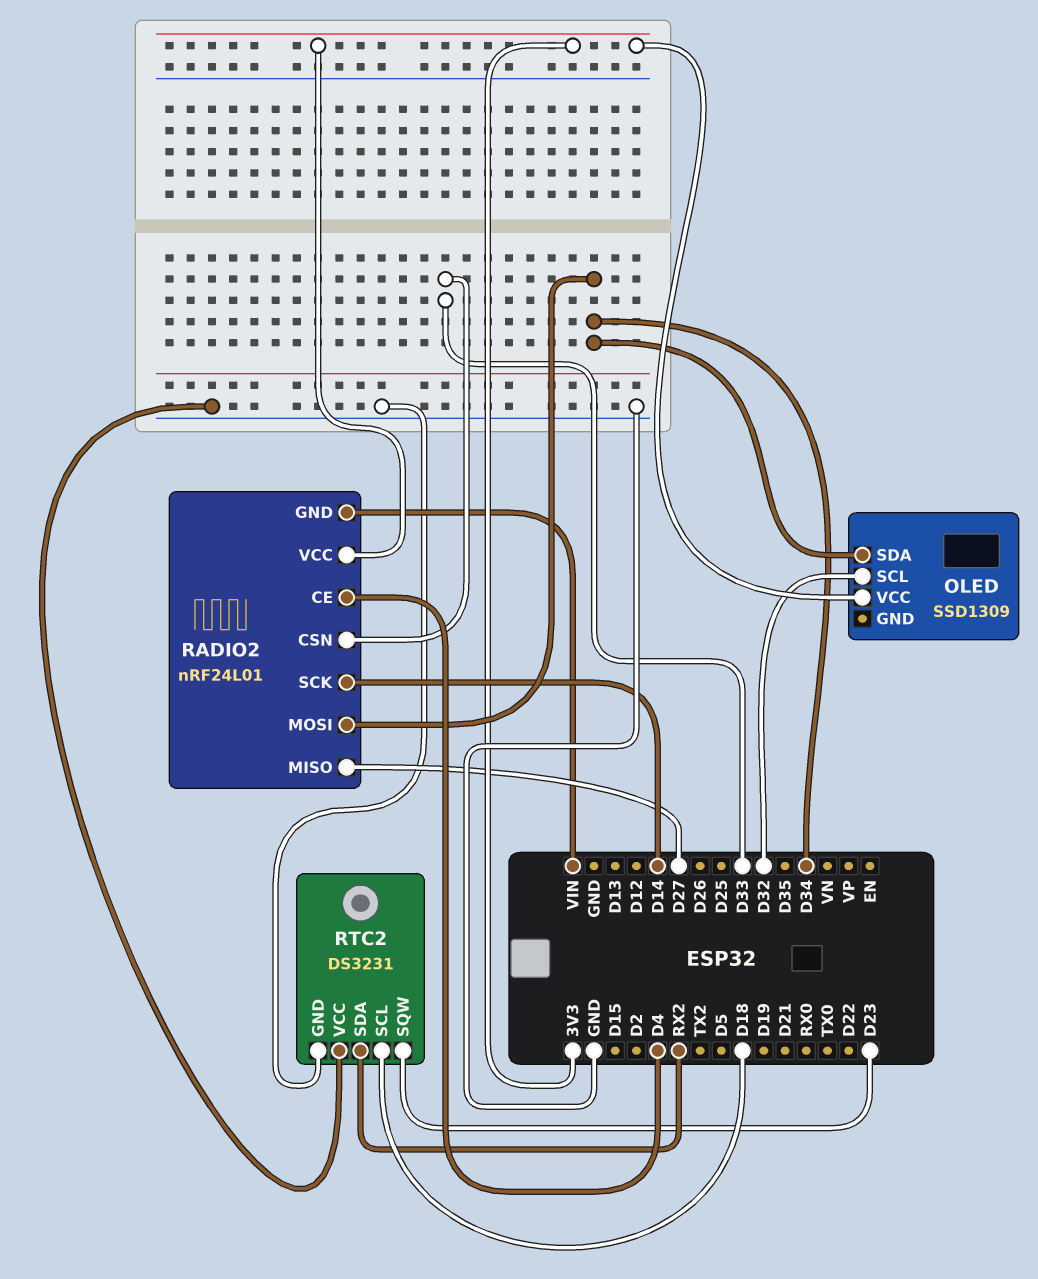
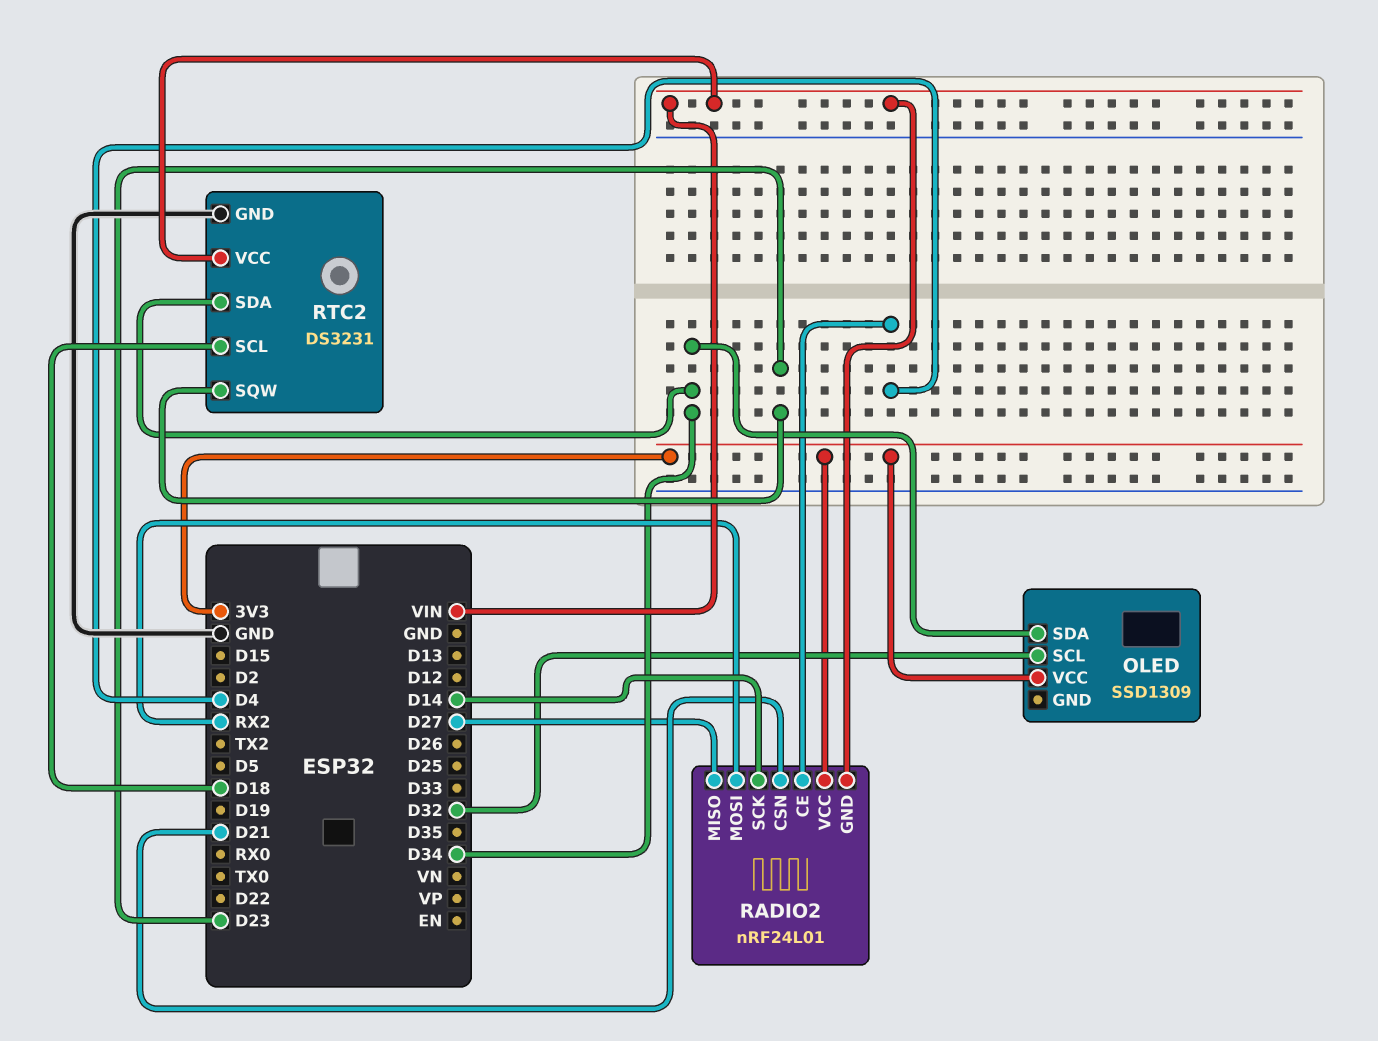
RADIO2 pin CSN: D33 -> D21
RADIO2 pin MOSI: D34 -> RX2
RTC2 pin SDA: RX2 -> D34
RTC2 pin VCC: GND -> VIN

